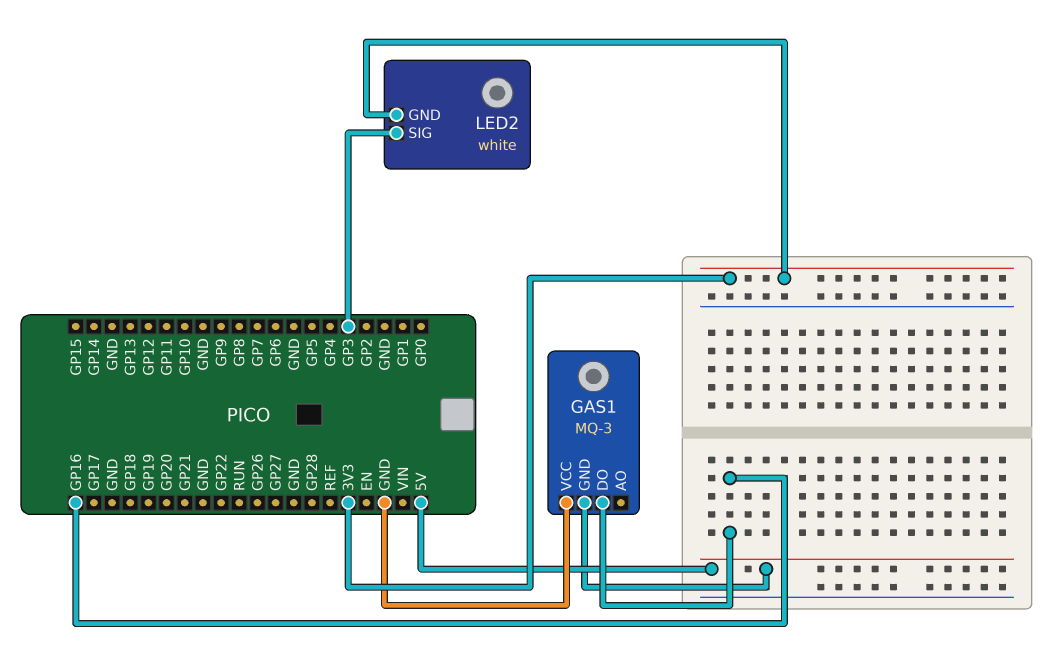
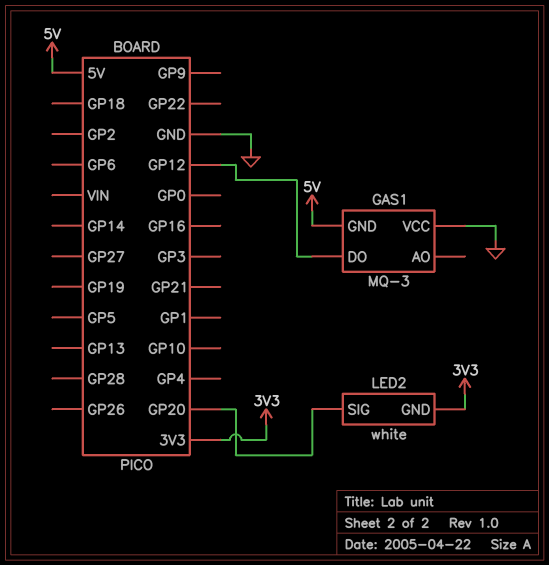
GAS1 pin DO: GP16 -> GP12
LED2 pin SIG: GP3 -> GP20

